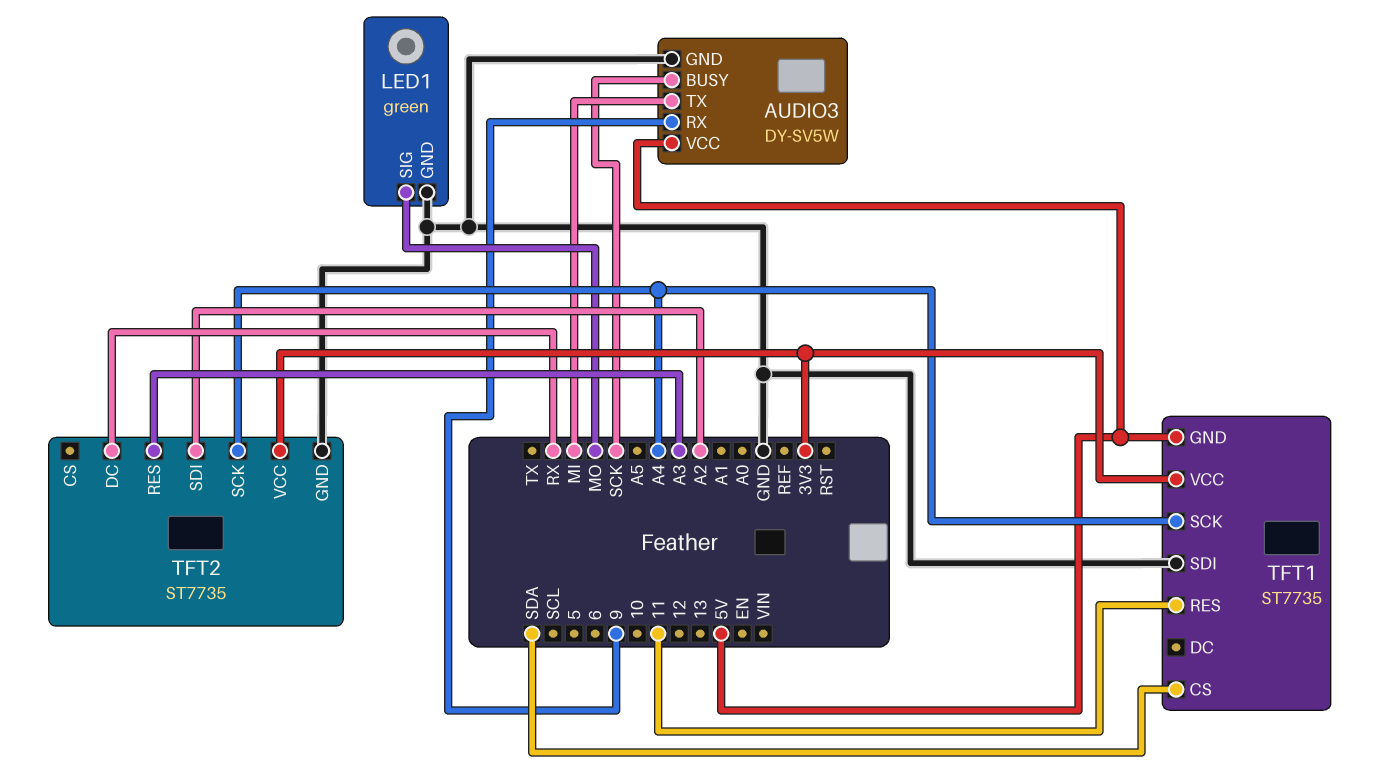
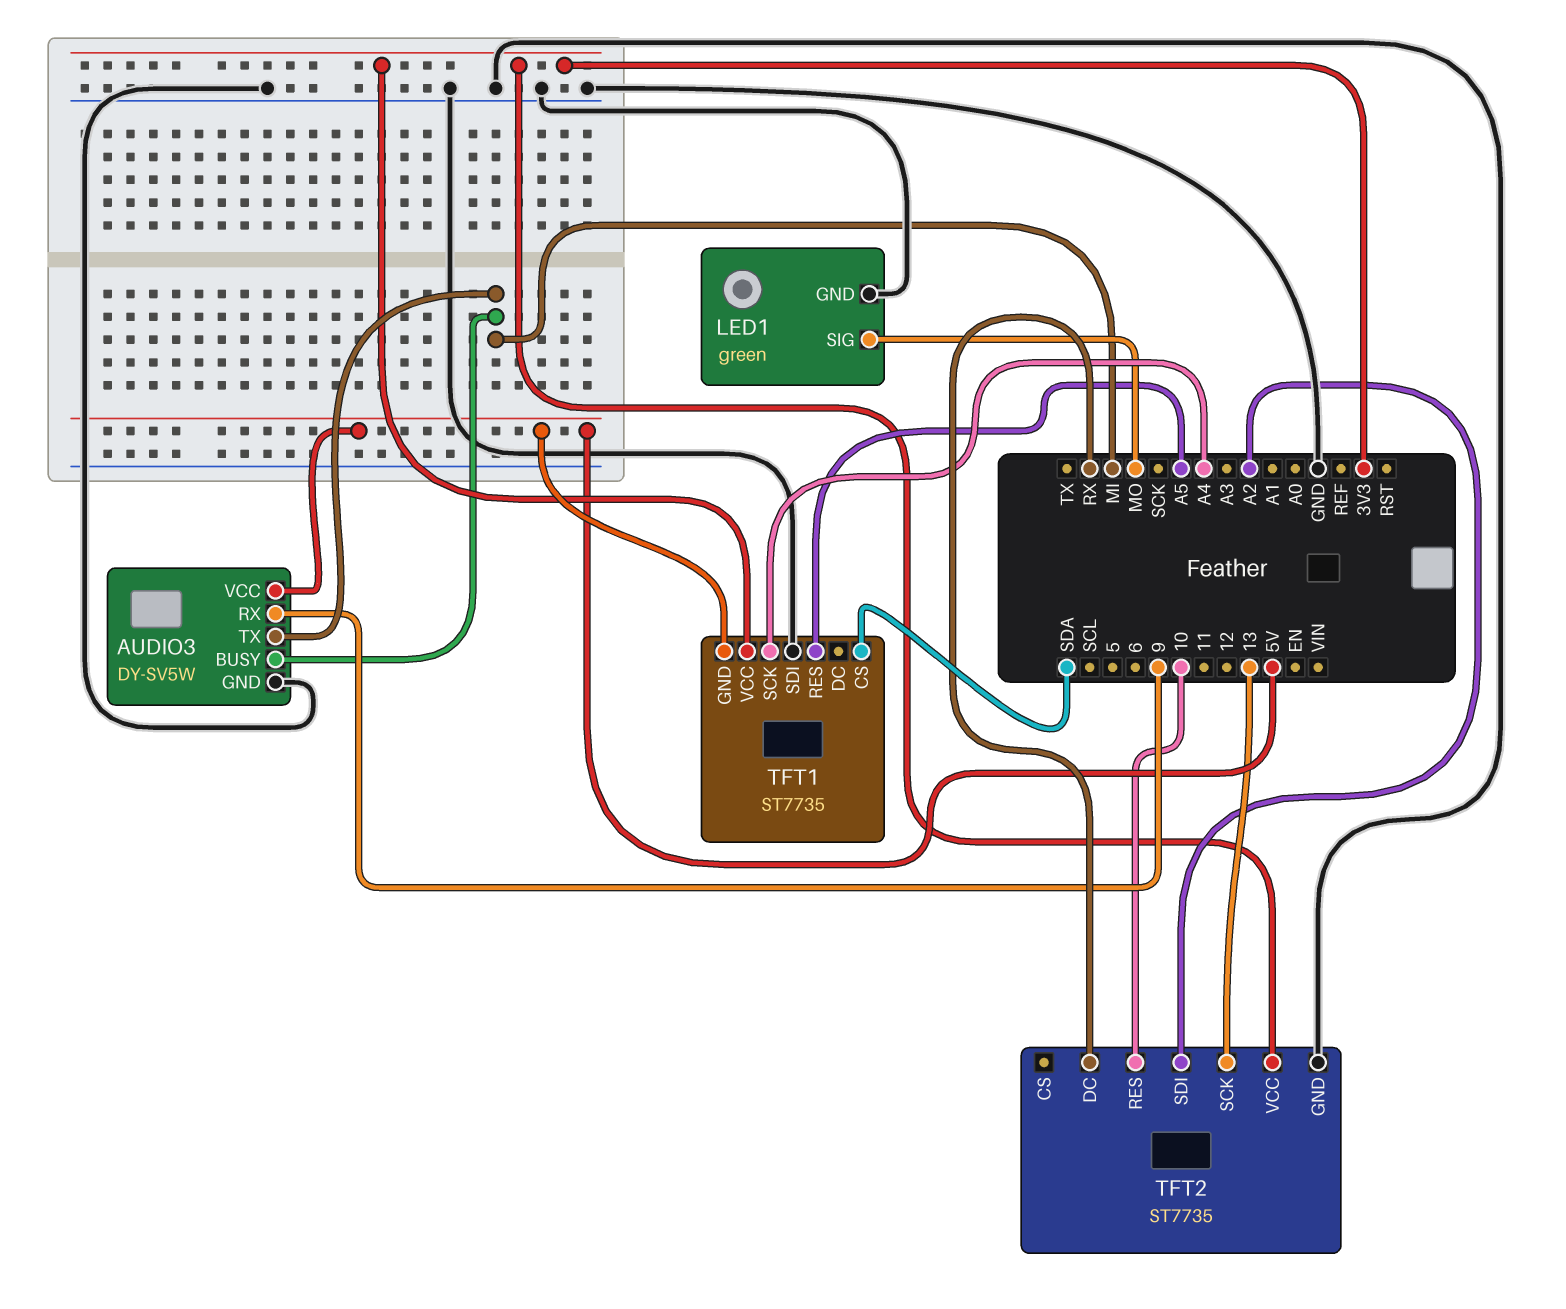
AUDIO3 pin BUSY: SCK -> MI
TFT1 pin RES: 11 -> A5
TFT2 pin RES: A3 -> 10
TFT2 pin SCK: A4 -> 13

